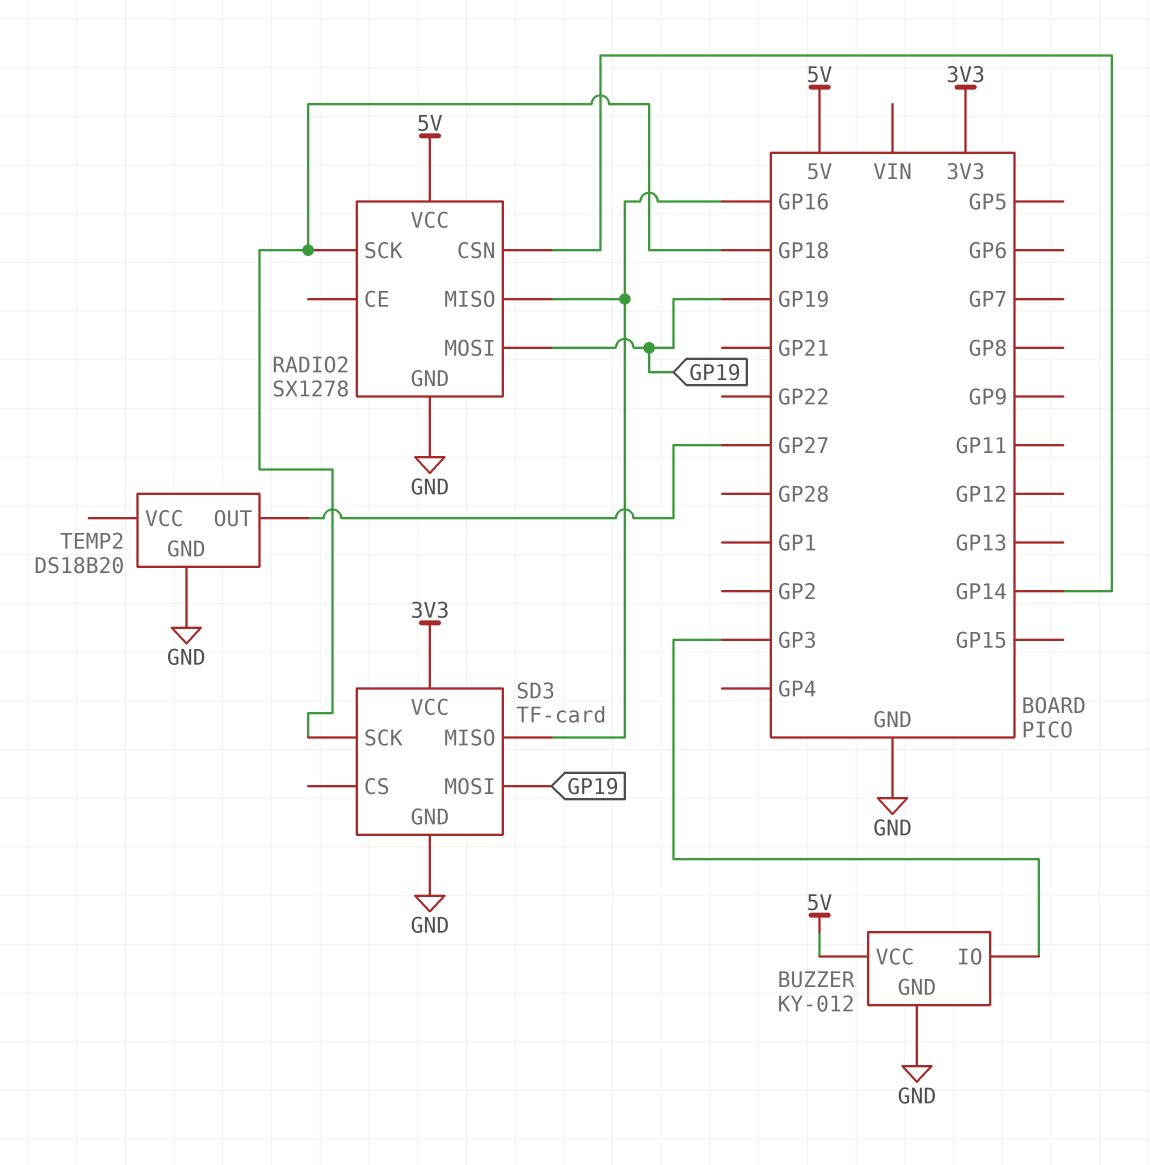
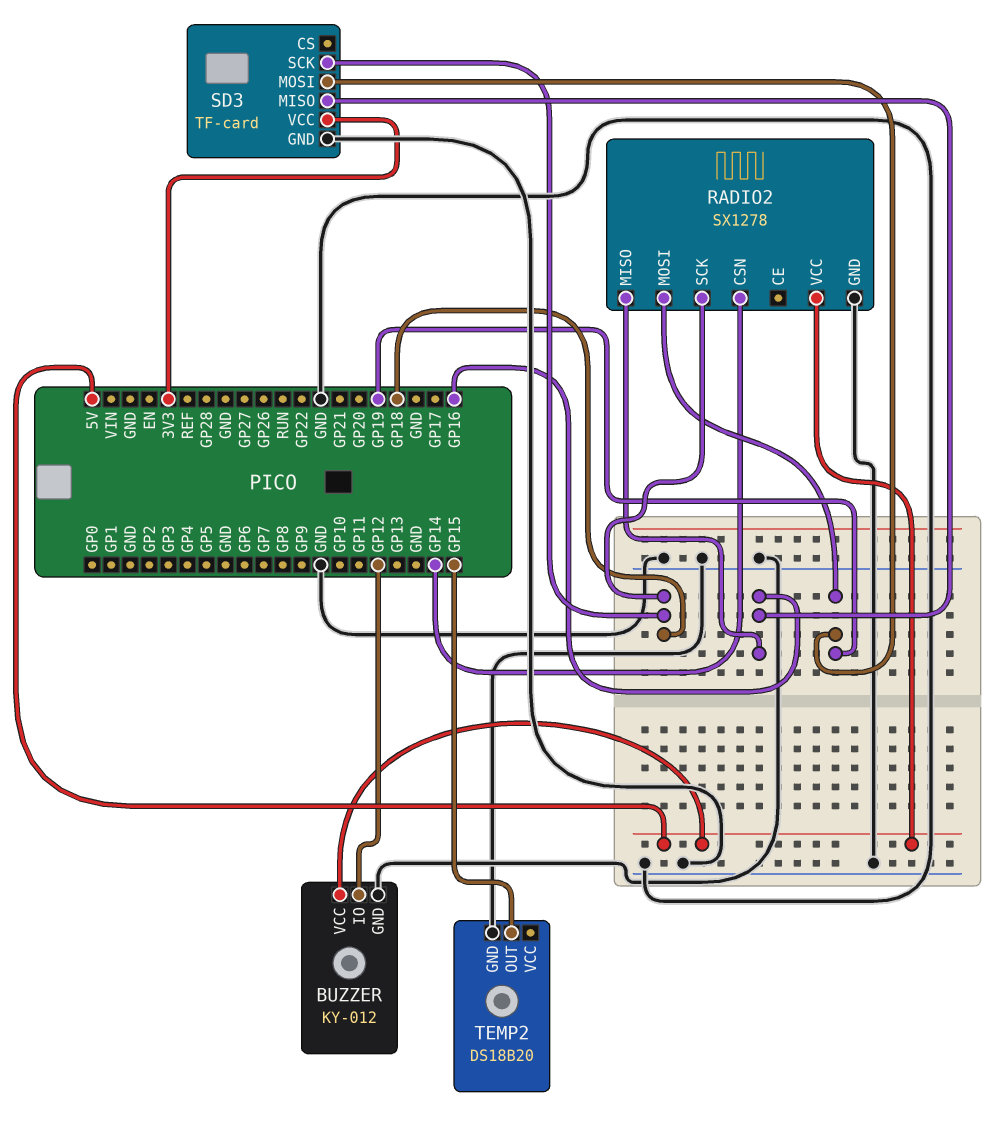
BUZZER pin IO: GP3 -> GP12
TEMP2 pin OUT: GP27 -> GP15

